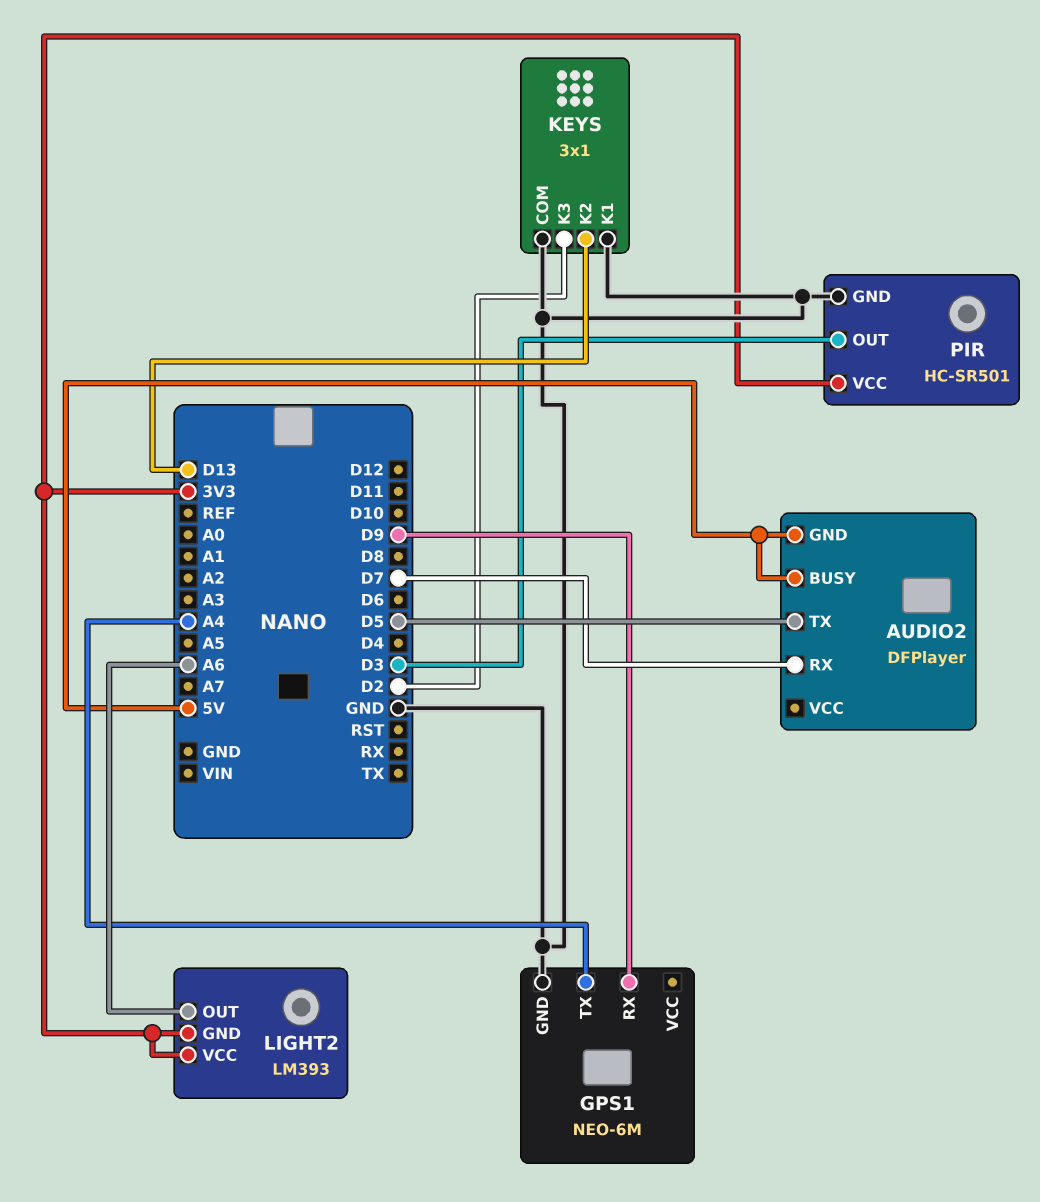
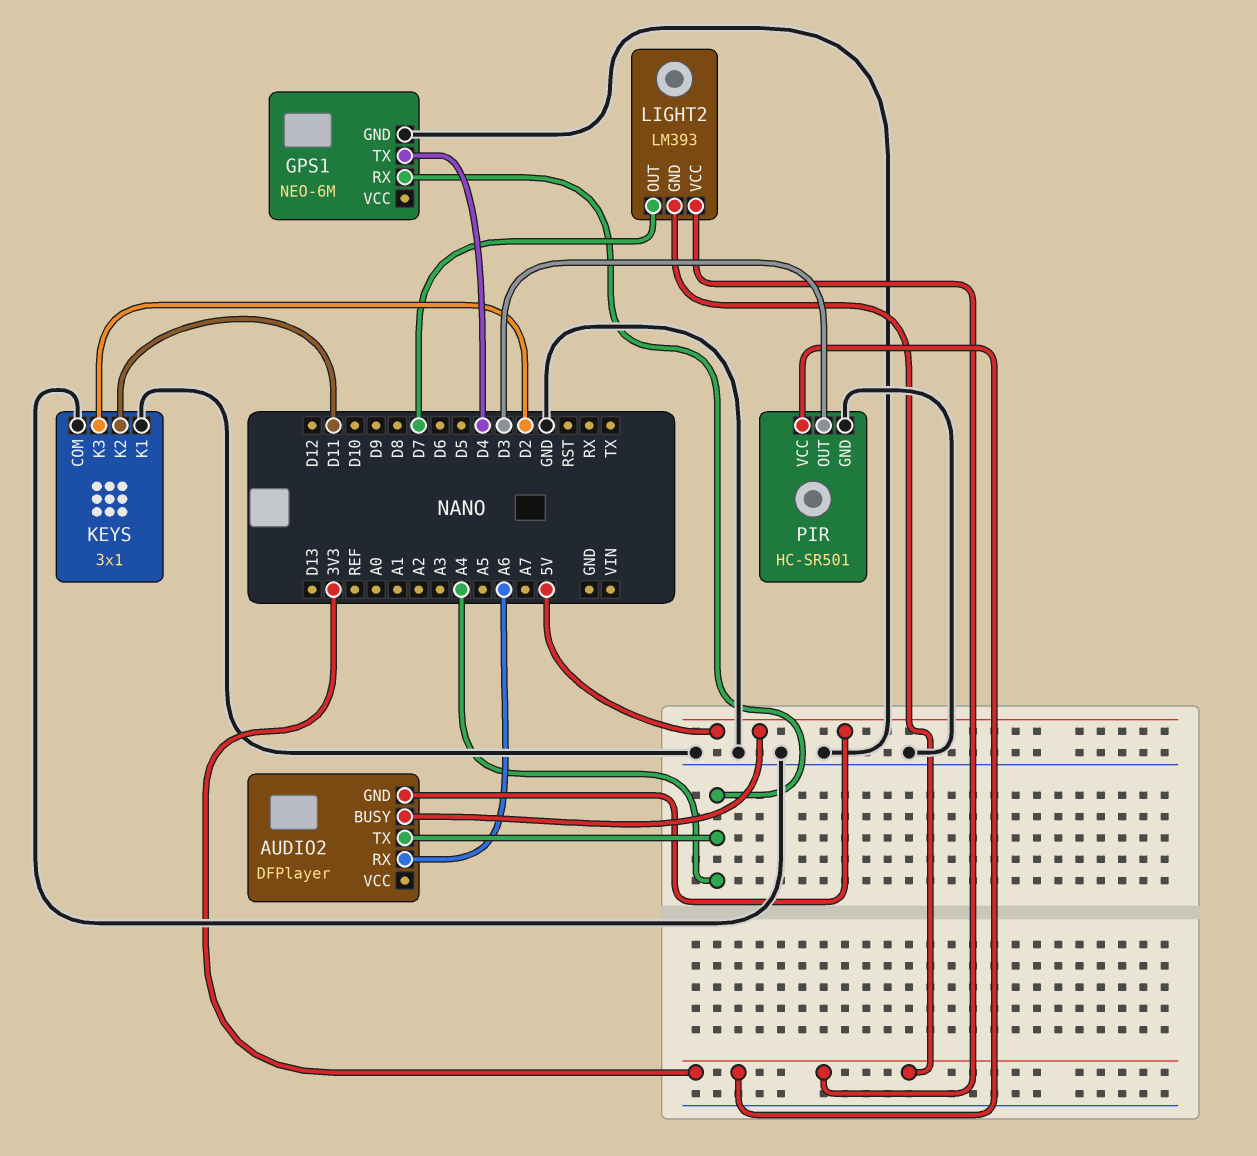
AUDIO2 pin RX: D7 -> A6
AUDIO2 pin TX: D5 -> A4
GPS1 pin RX: D9 -> A4
GPS1 pin TX: A4 -> D4
KEYS pin K2: D13 -> D11
LIGHT2 pin OUT: A6 -> D7

